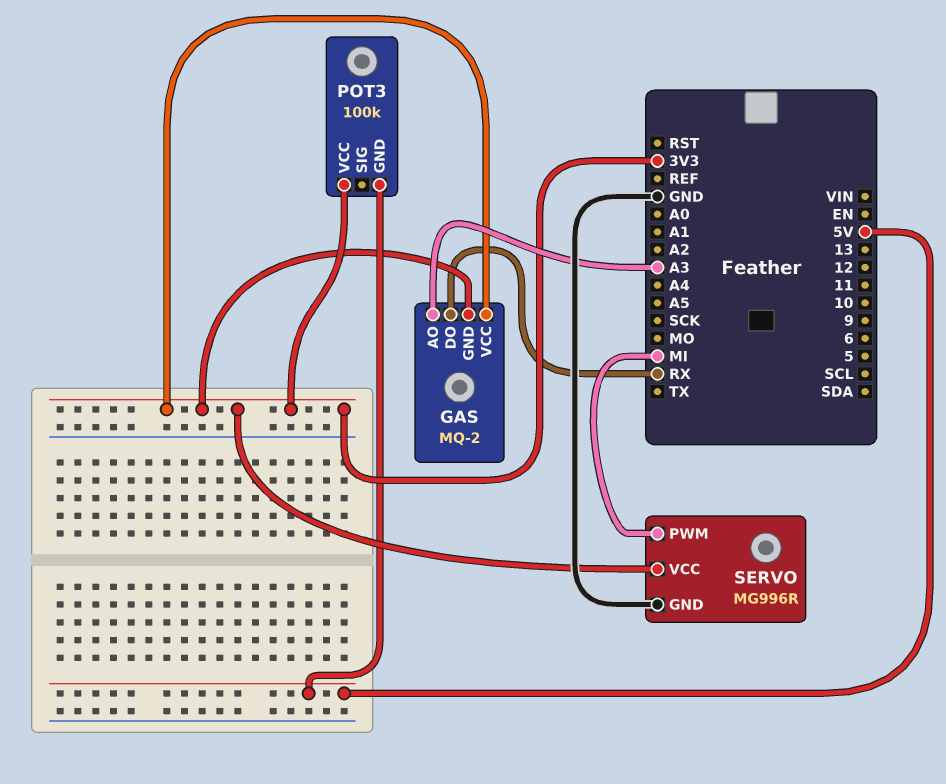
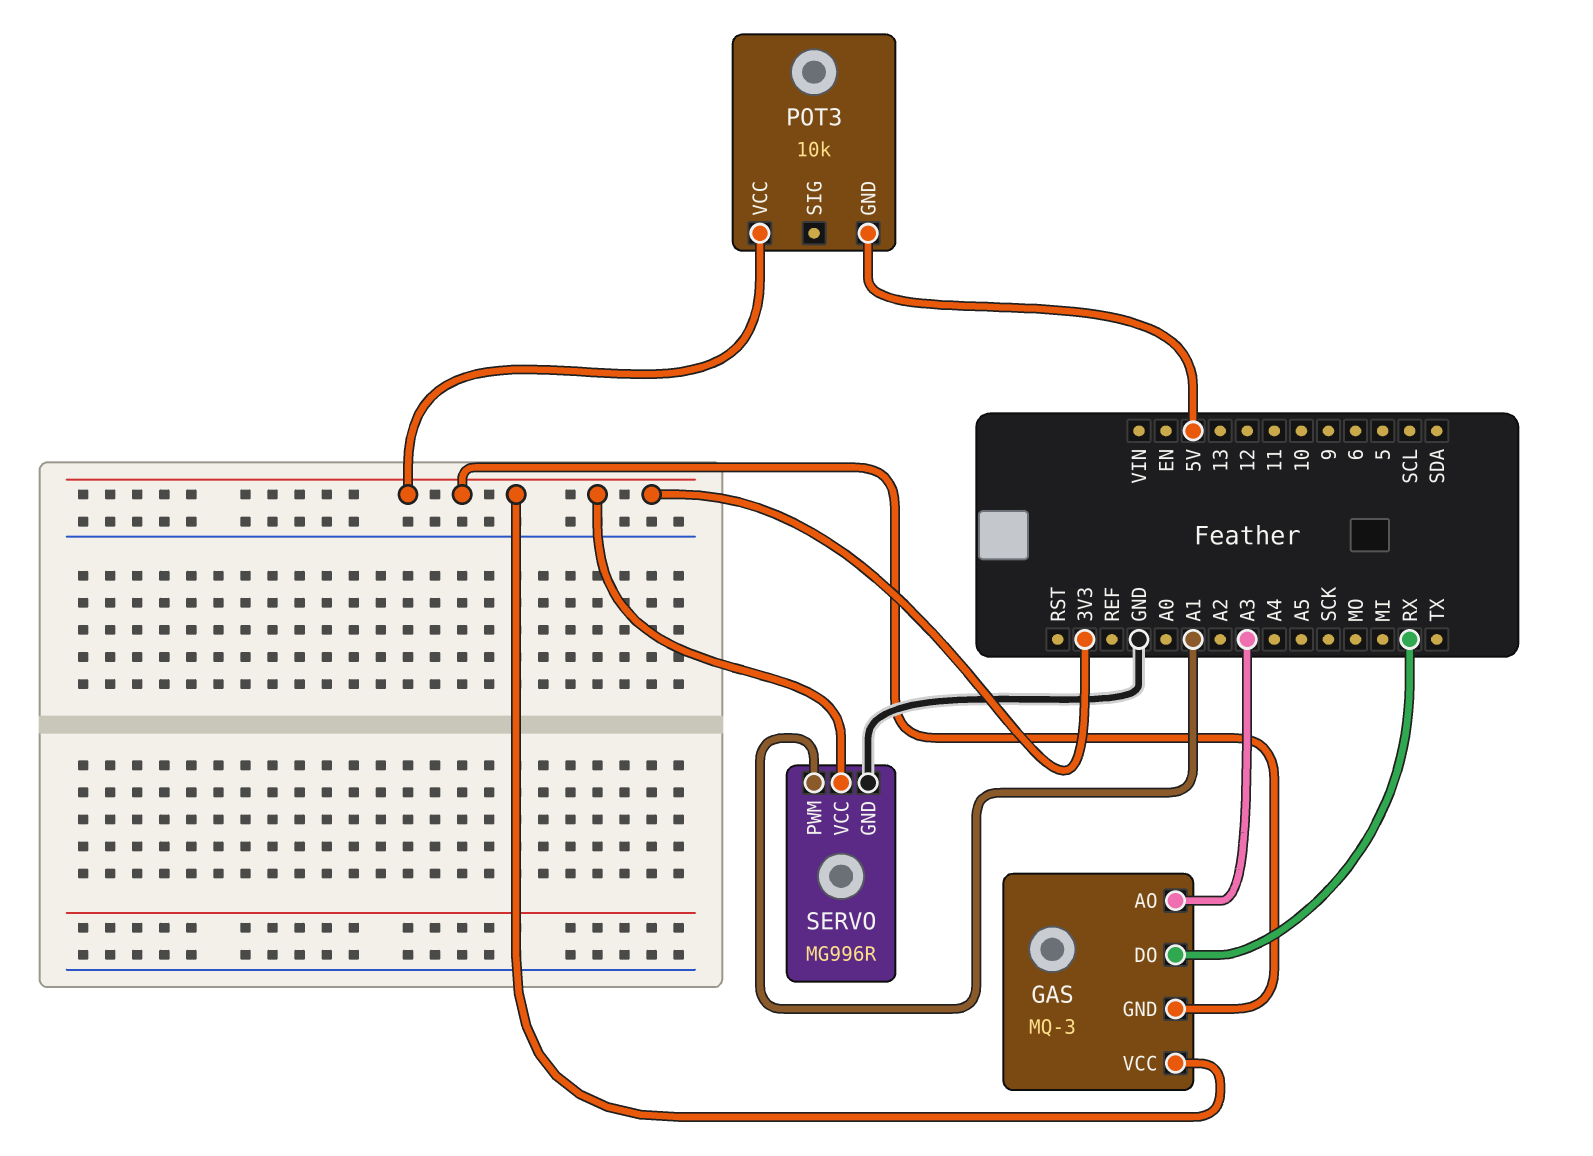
GAS: MQ-2 -> MQ-3
POT3: 100k -> 10k
SERVO pin PWM: MI -> A1

